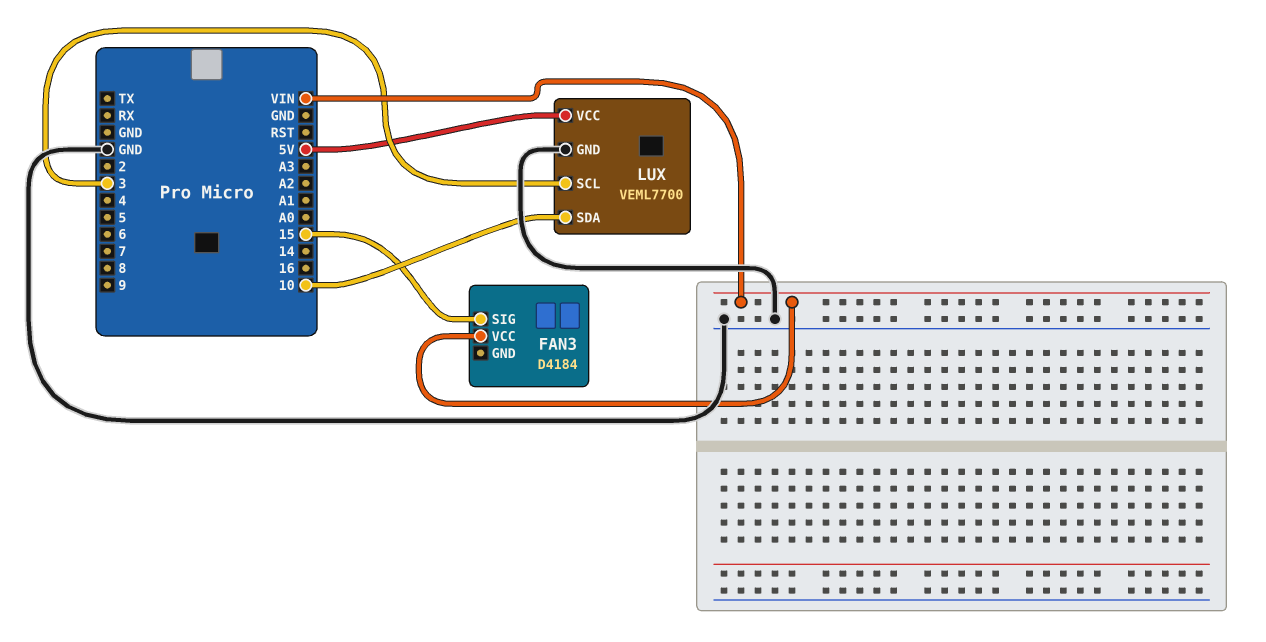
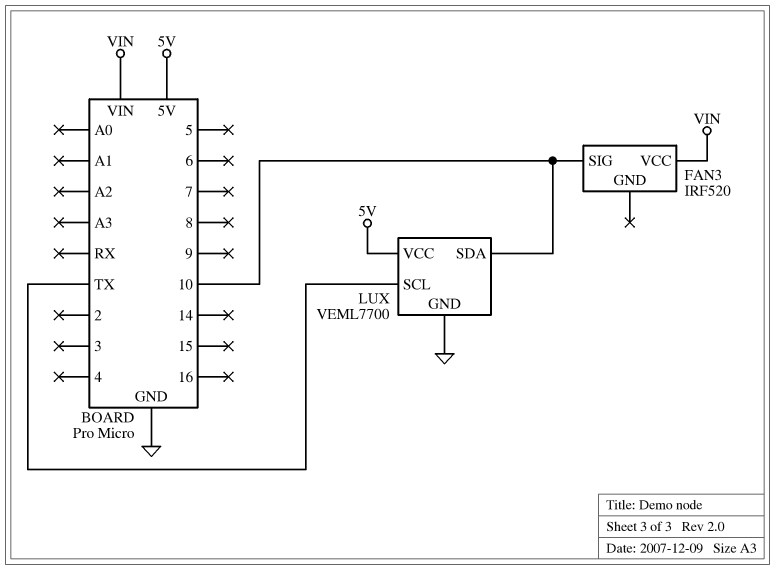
FAN3: D4184 -> IRF520
FAN3 pin SIG: 15 -> 10
LUX pin SCL: 3 -> TX

